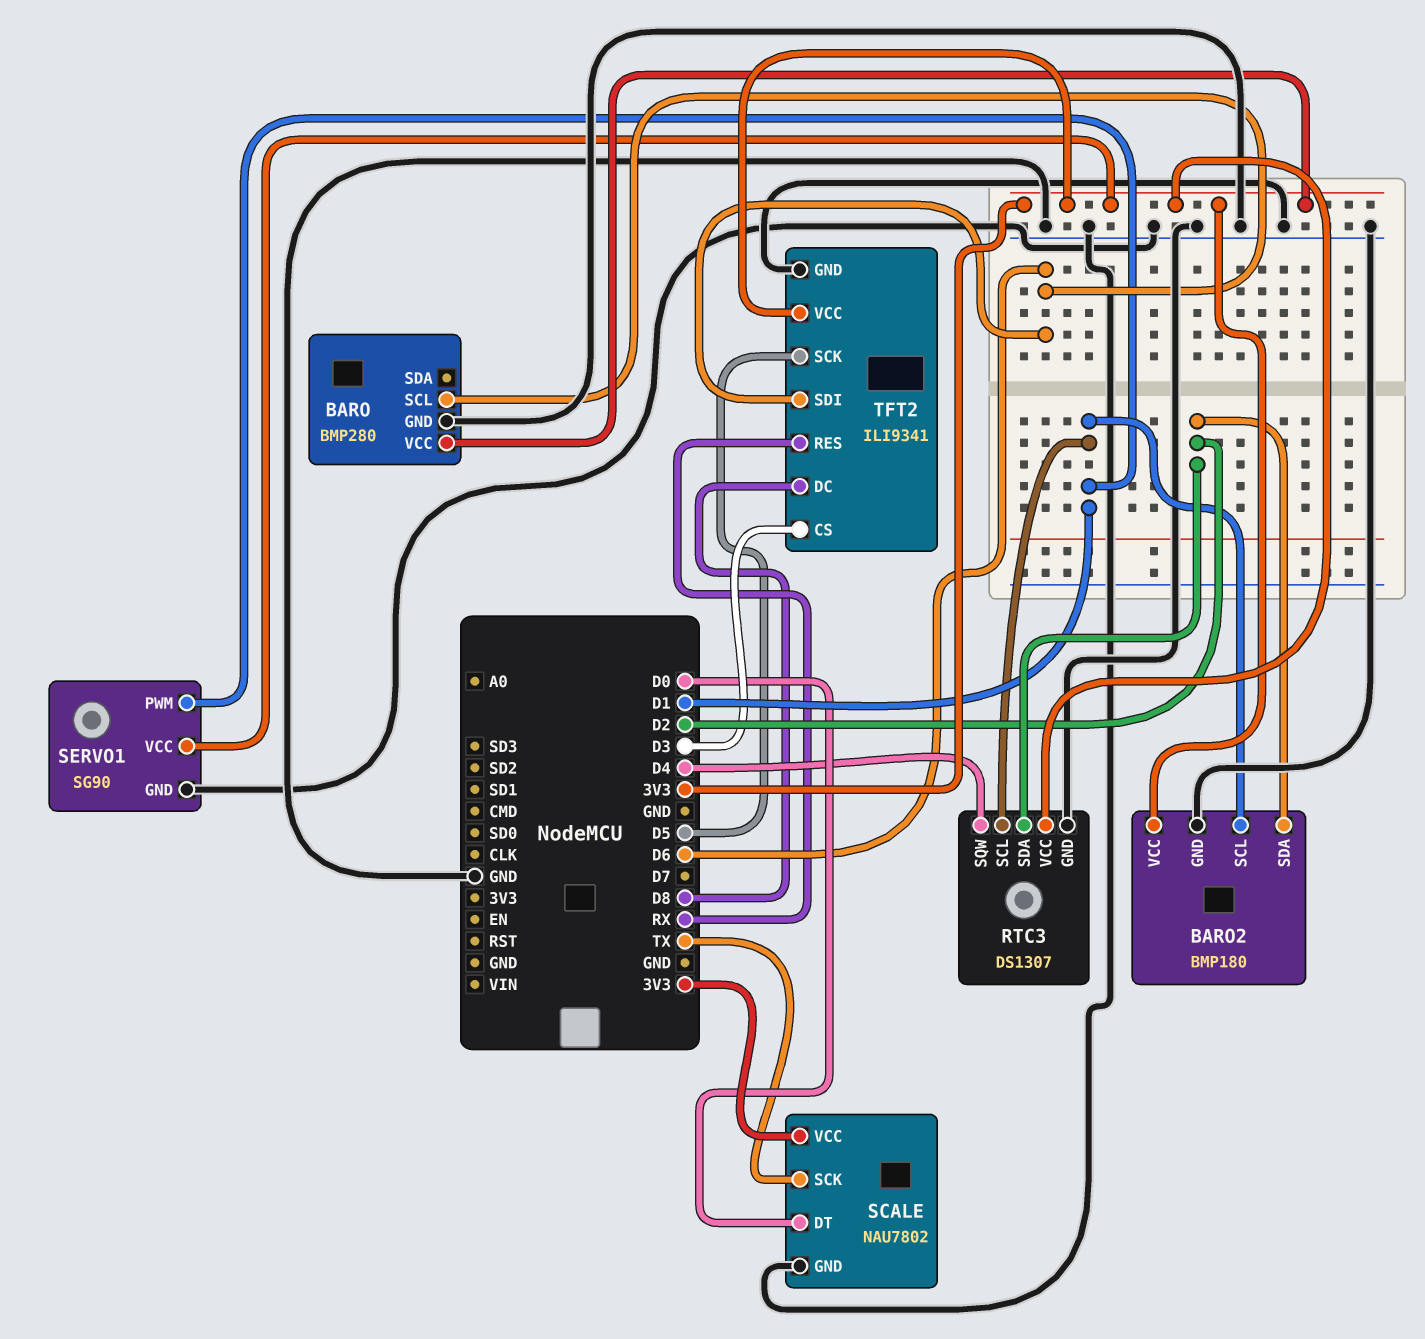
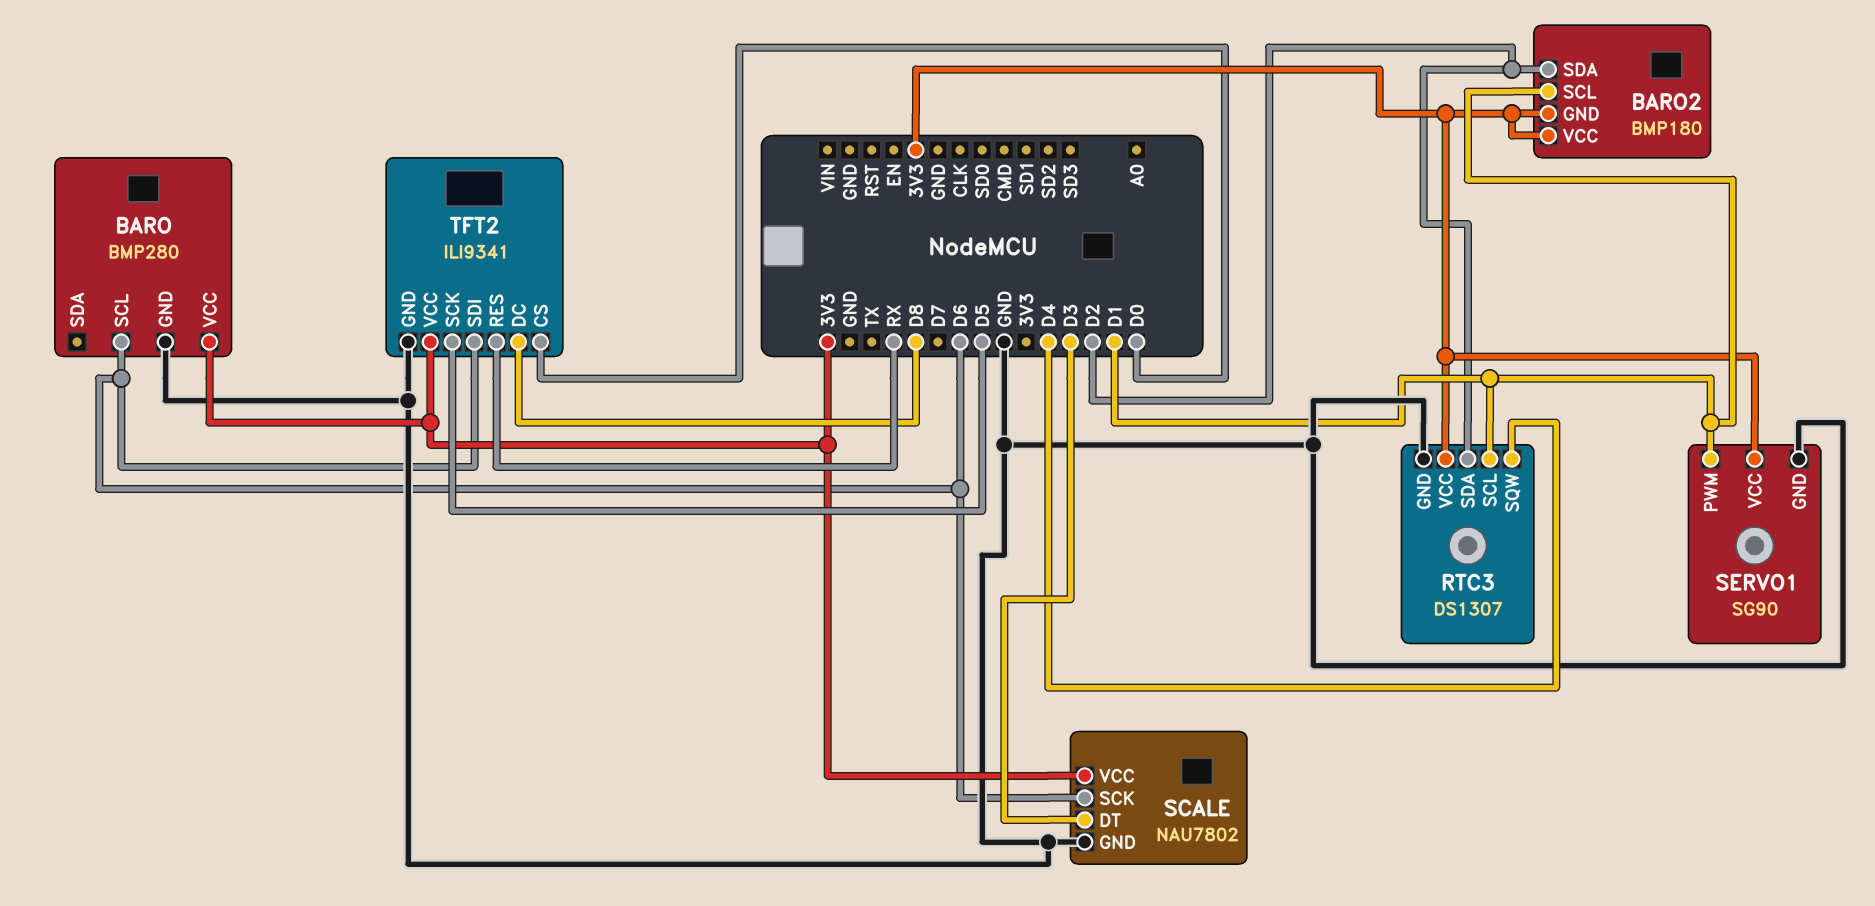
BARO2 pin GND: GND -> 3V3
SCALE pin DT: D0 -> D3
SCALE pin SCK: TX -> D6
TFT2 pin CS: D3 -> D0

